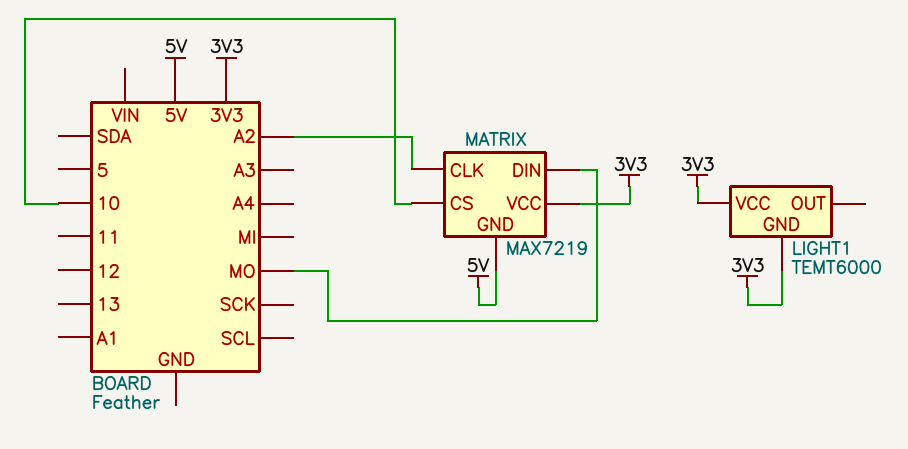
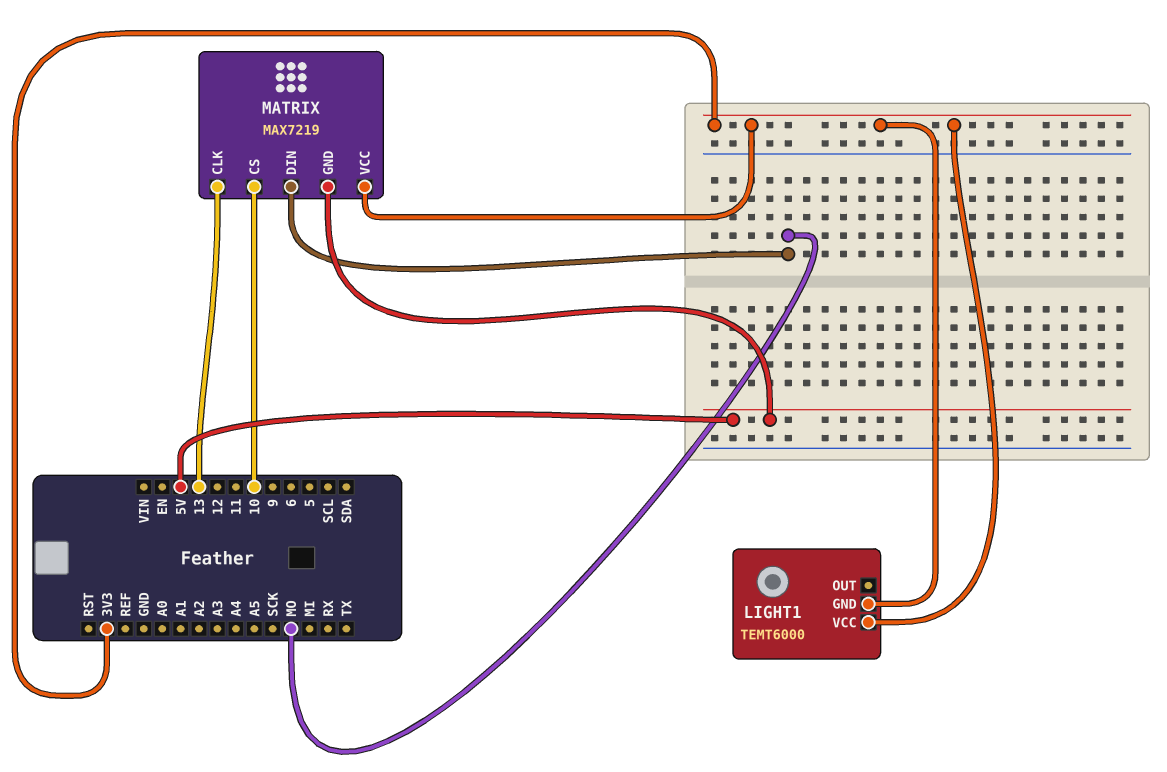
MATRIX pin CLK: A2 -> 13

